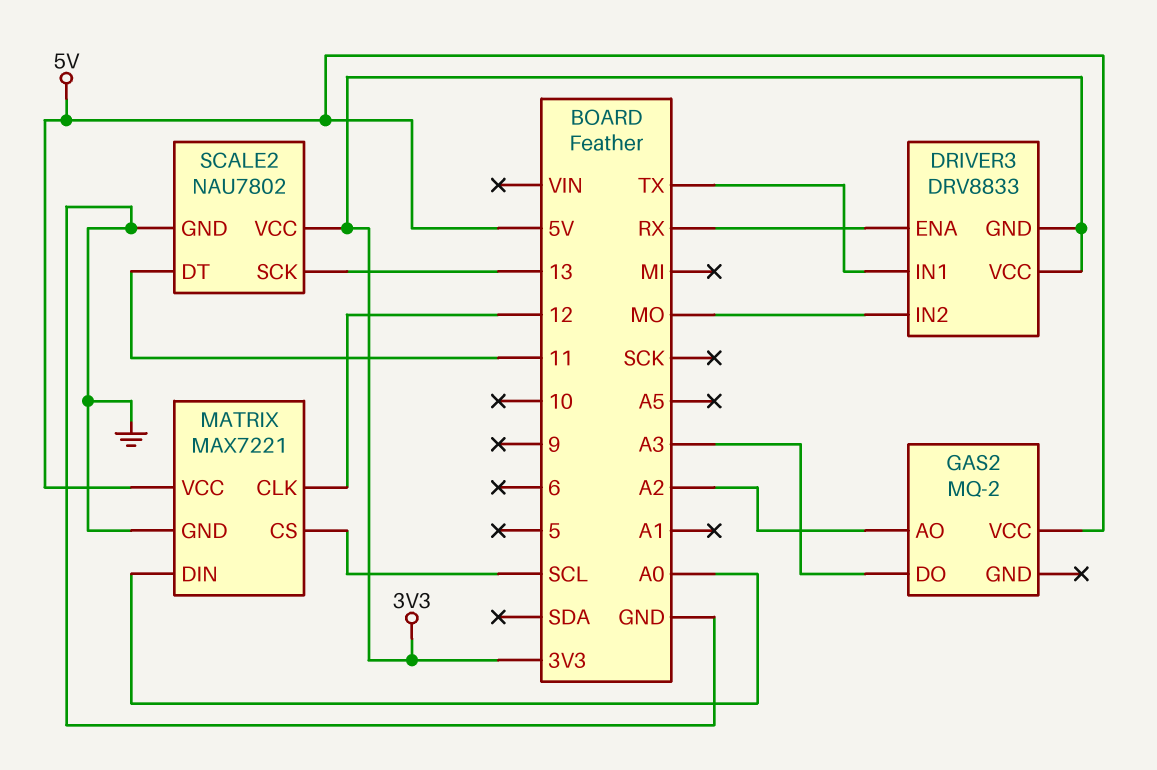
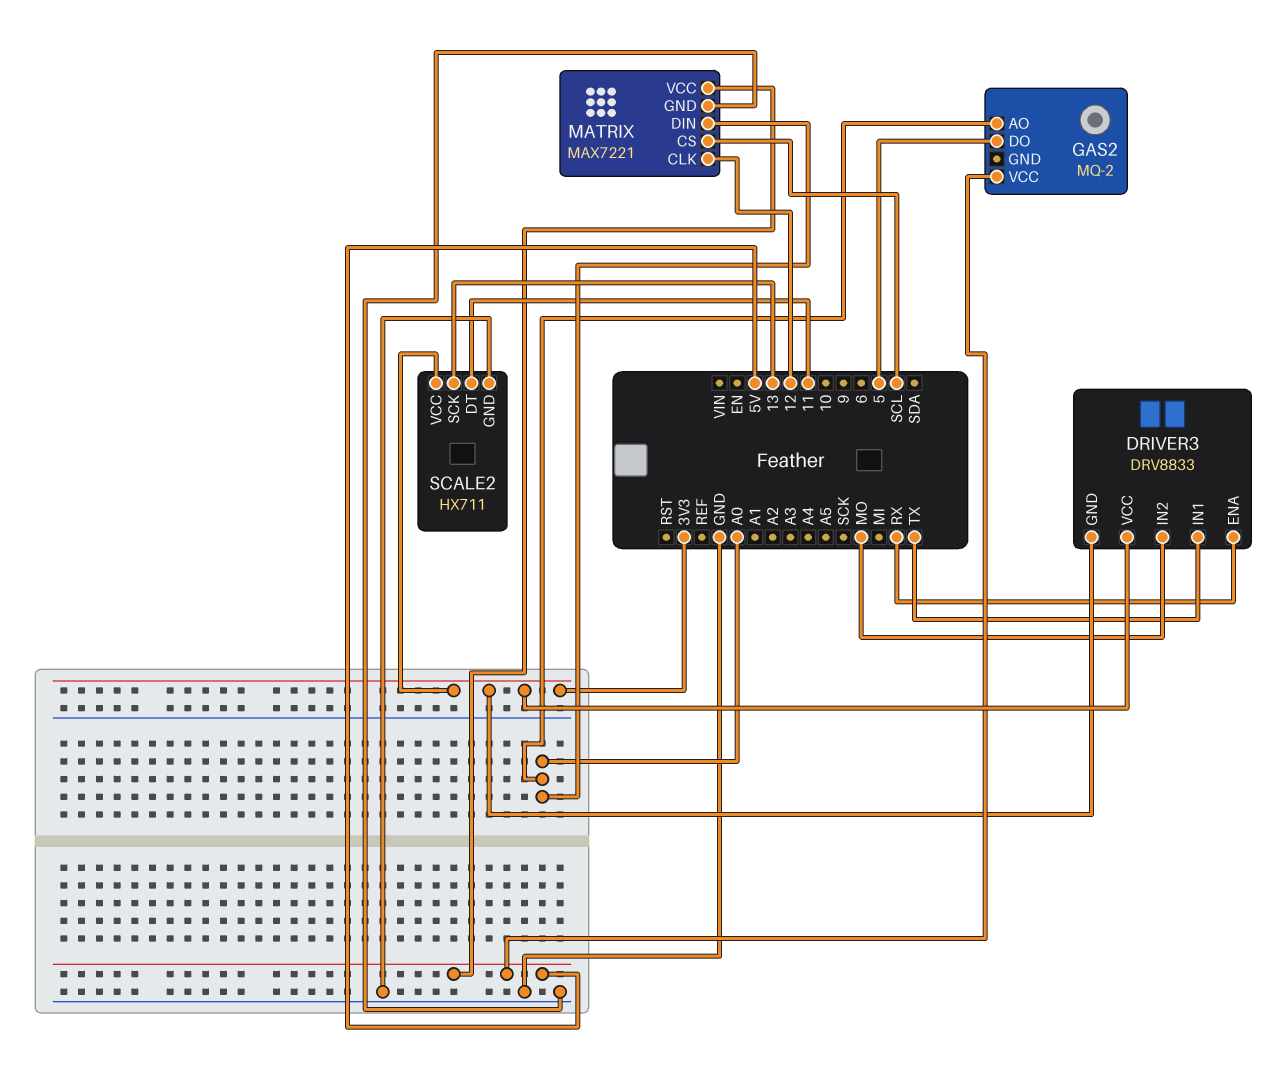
GAS2 pin AO: A2 -> A0
GAS2 pin DO: A3 -> 5
SCALE2: NAU7802 -> HX711

